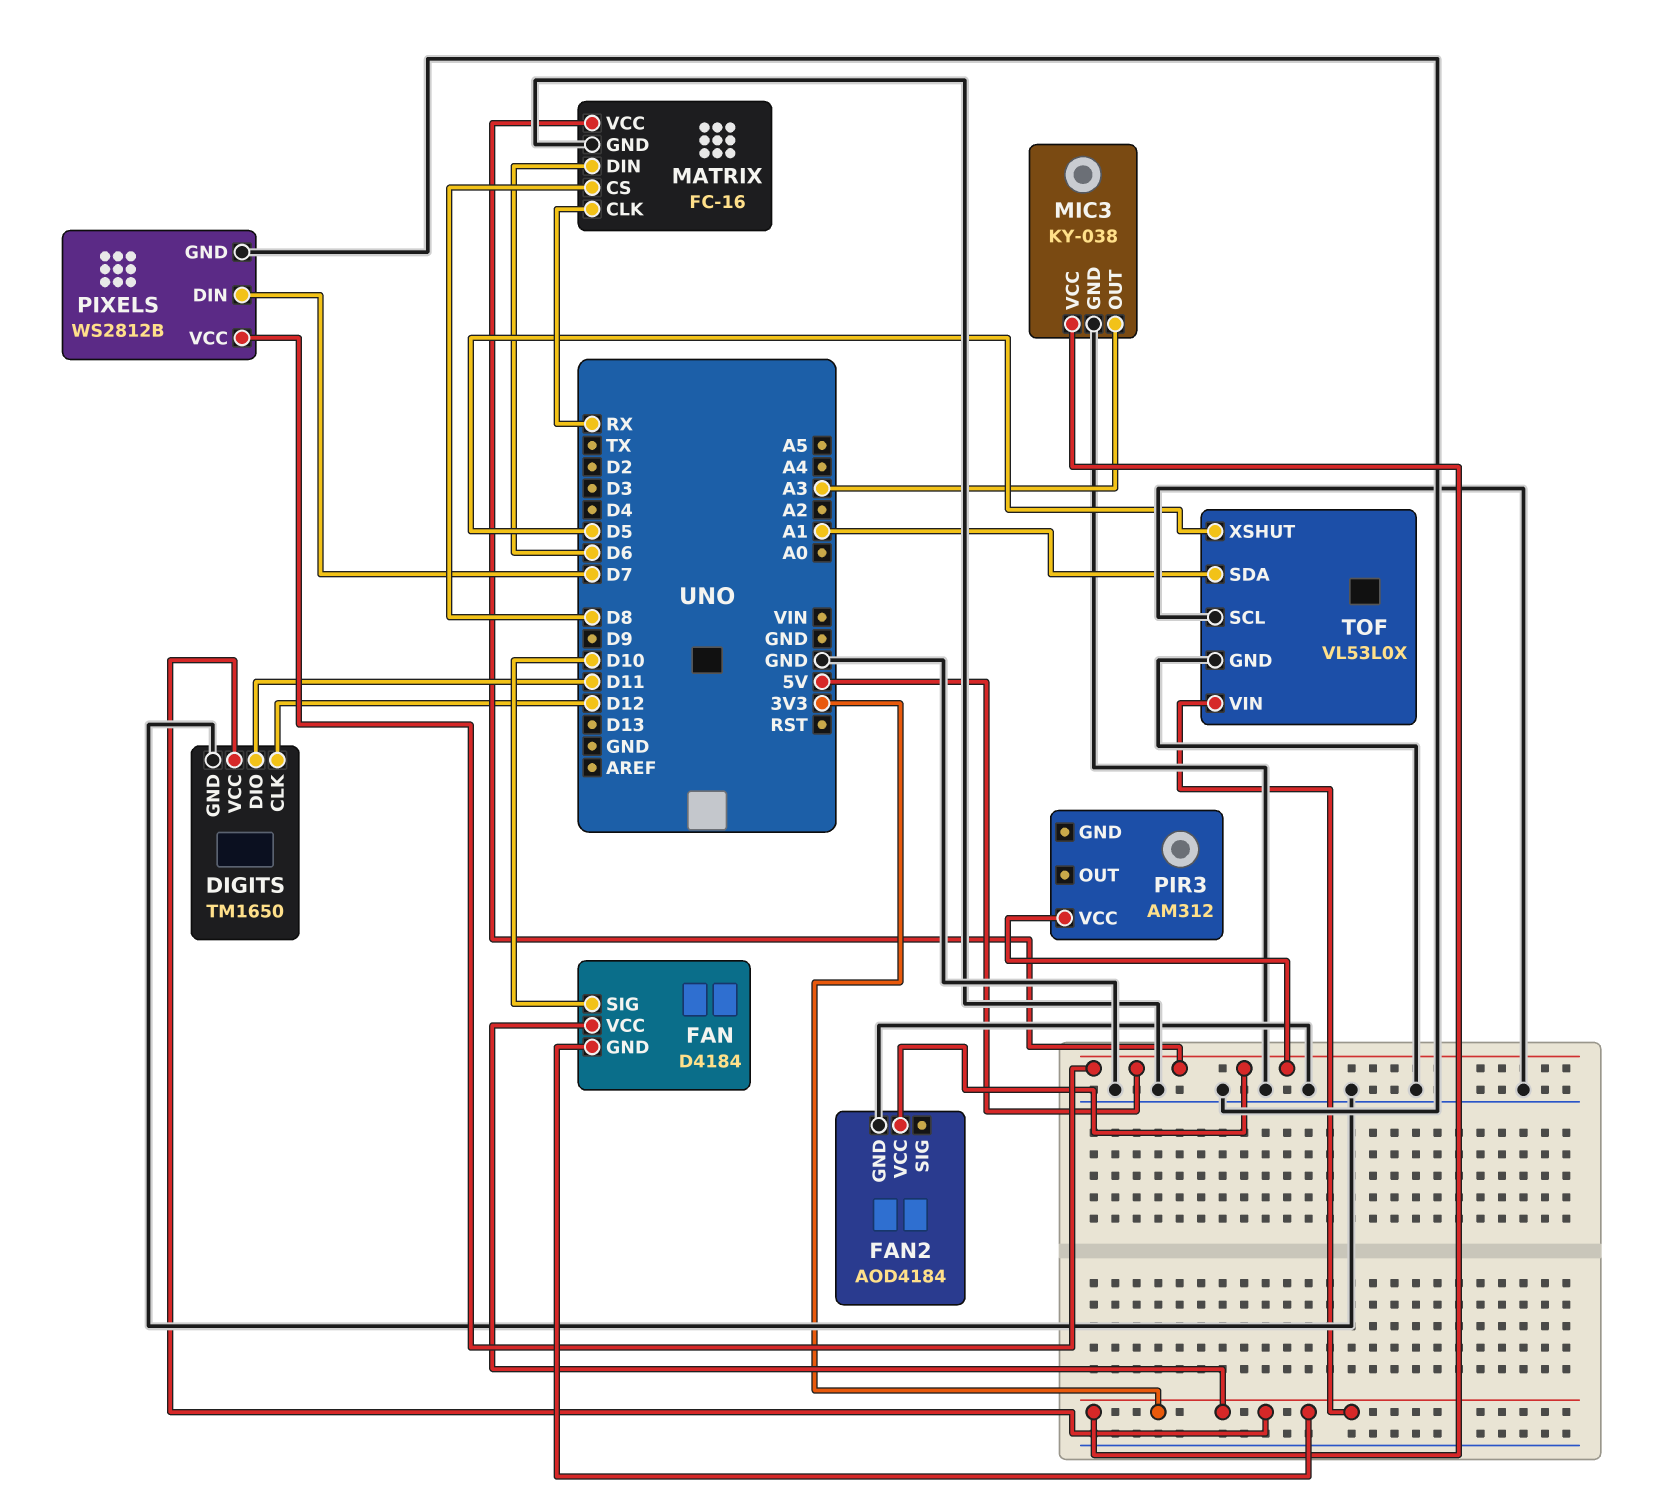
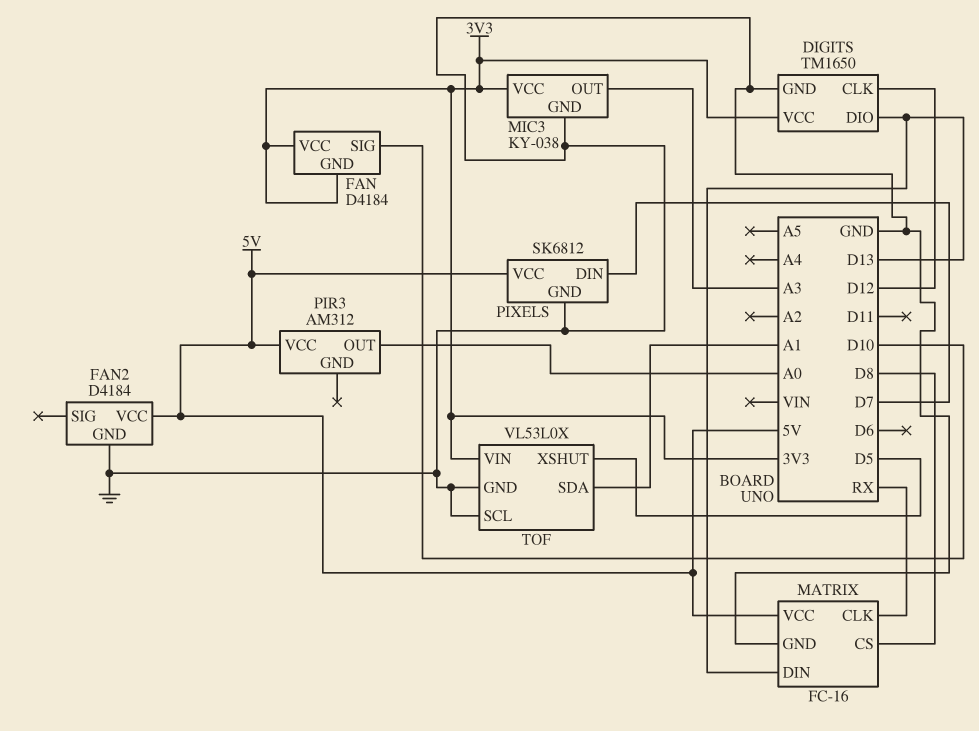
DIGITS pin DIO: D11 -> D13
FAN2: AOD4184 -> D4184
MATRIX pin DIN: D6 -> D13
PIR3 pin OUT: none -> A0
PIXELS: WS2812B -> SK6812

